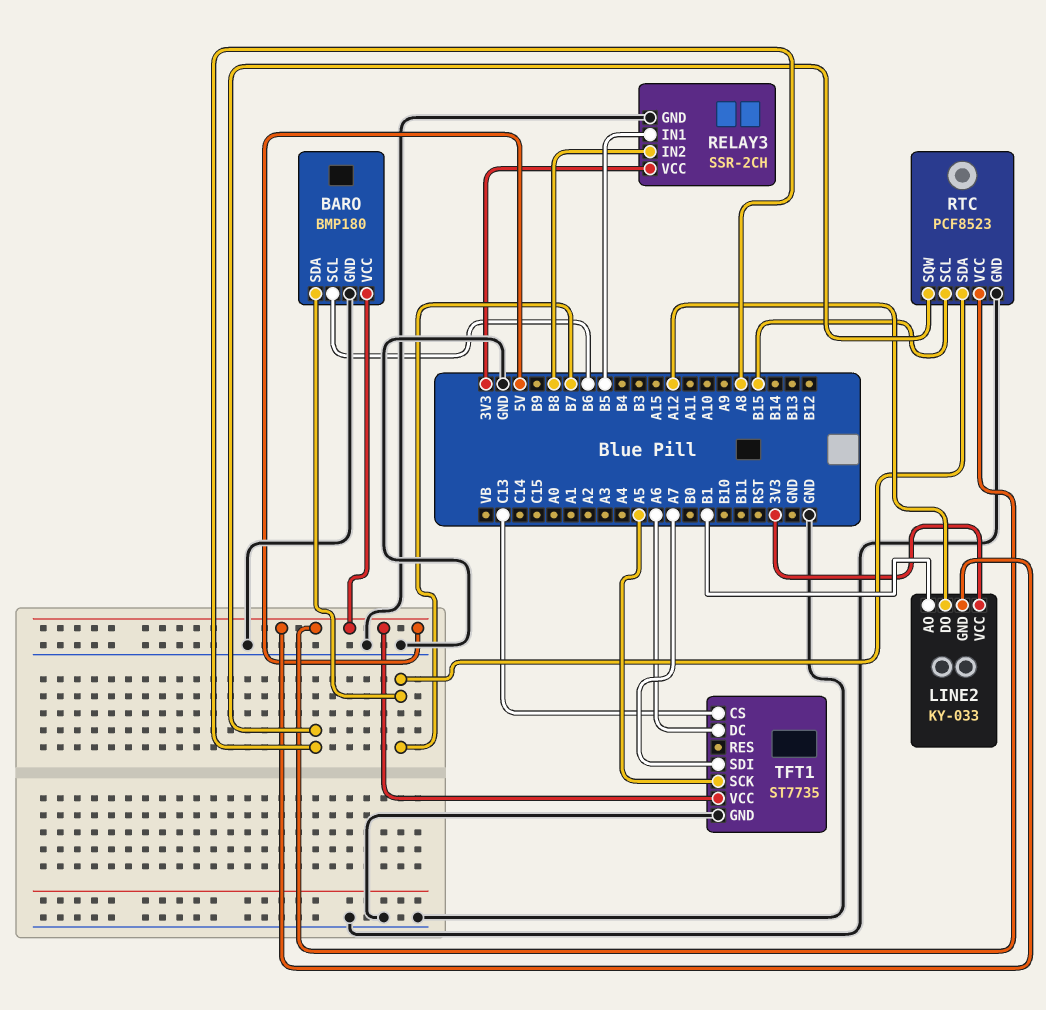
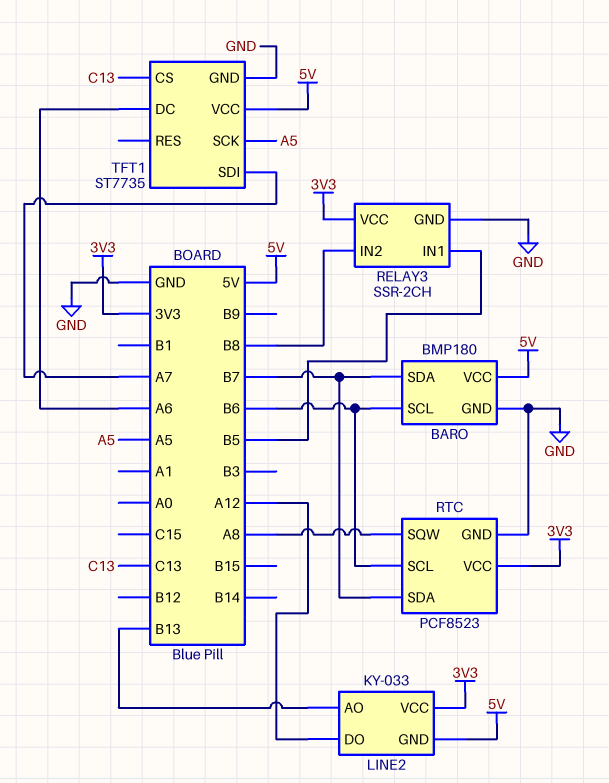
LINE2 pin AO: B1 -> B13
RTC pin SCL: B15 -> B6
RTC pin VCC: 5V -> 3V3

